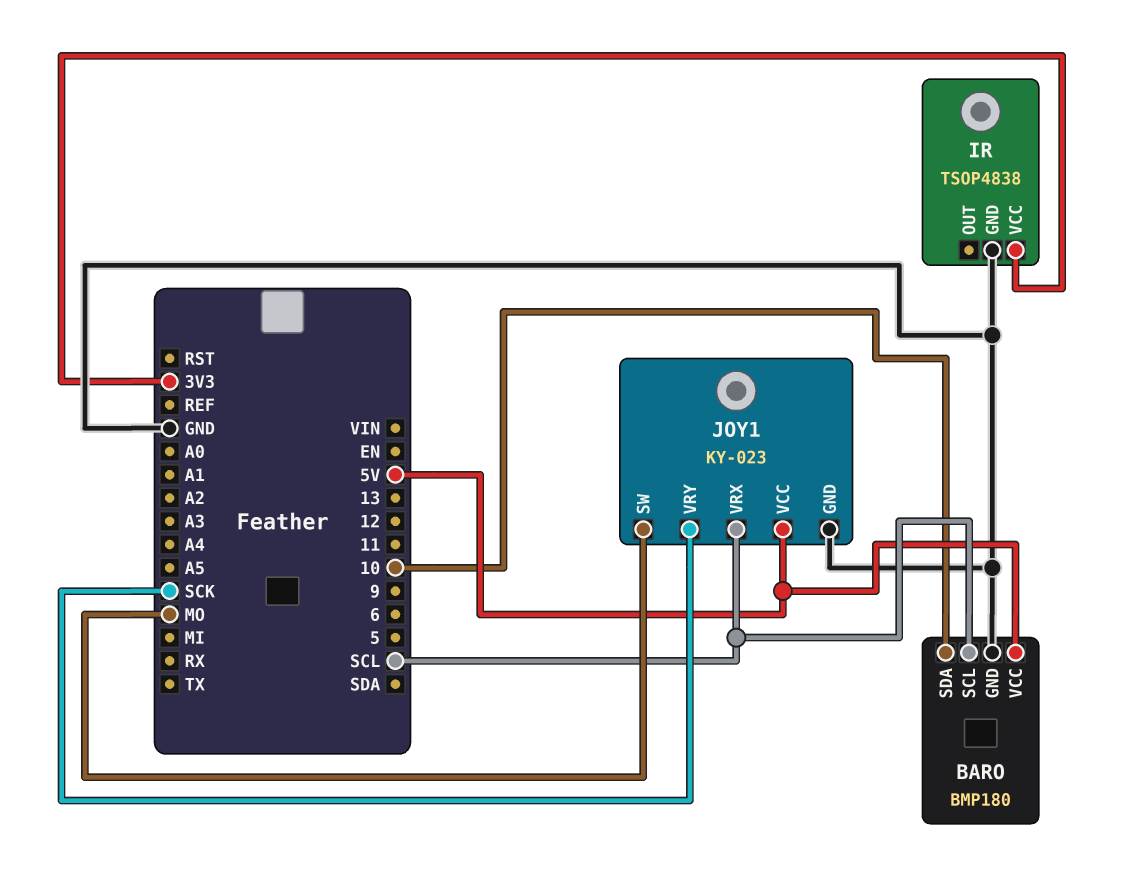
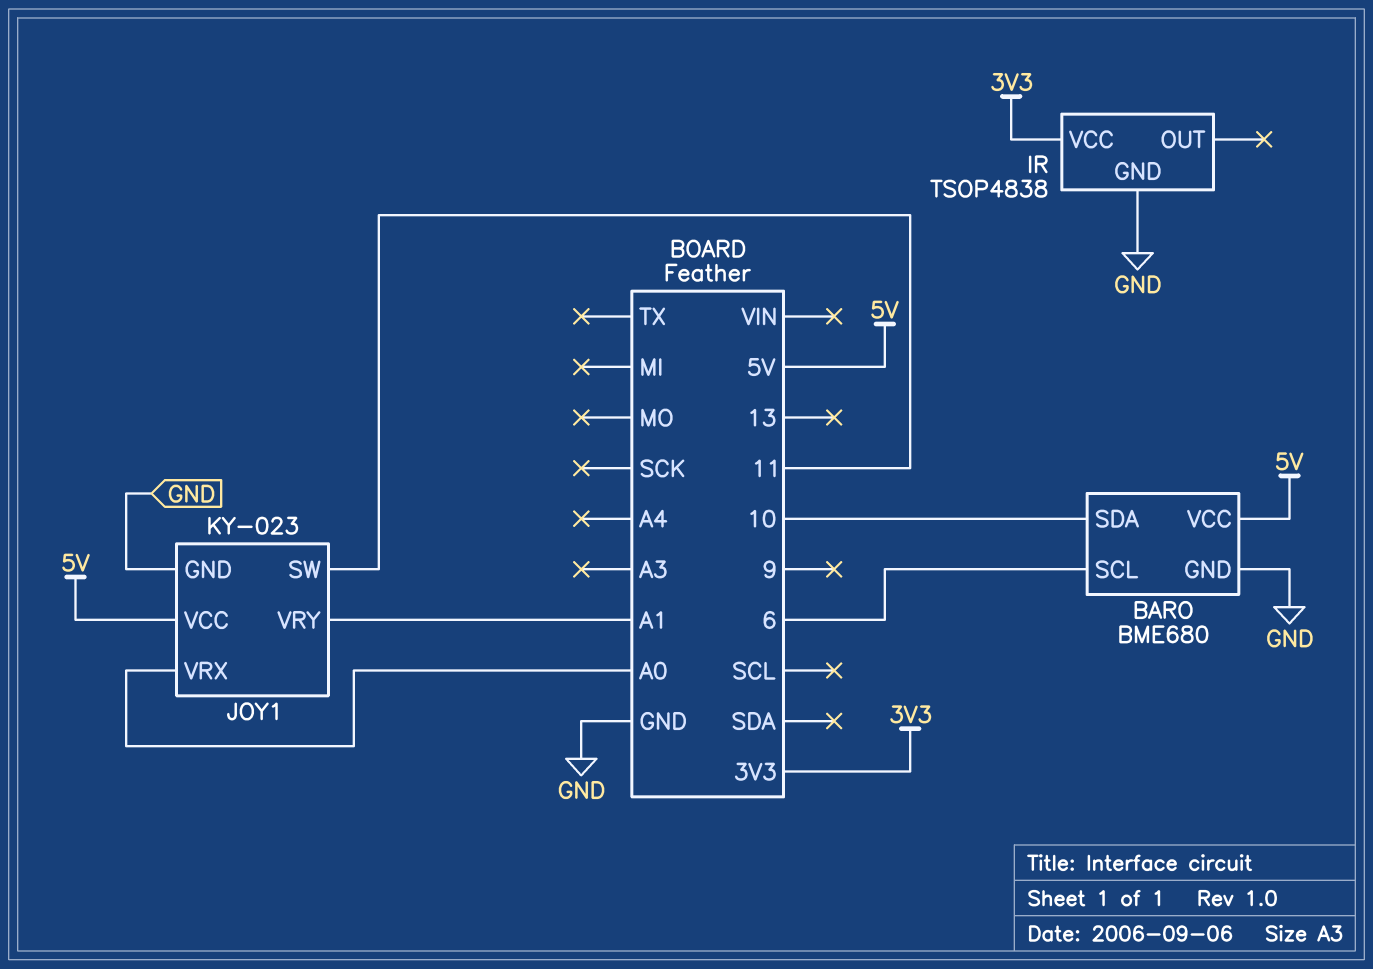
BARO: BMP180 -> BME680
BARO pin SCL: SCL -> 6
JOY1 pin SW: MO -> 11
JOY1 pin VRX: SCL -> A0
JOY1 pin VRY: SCK -> A1

